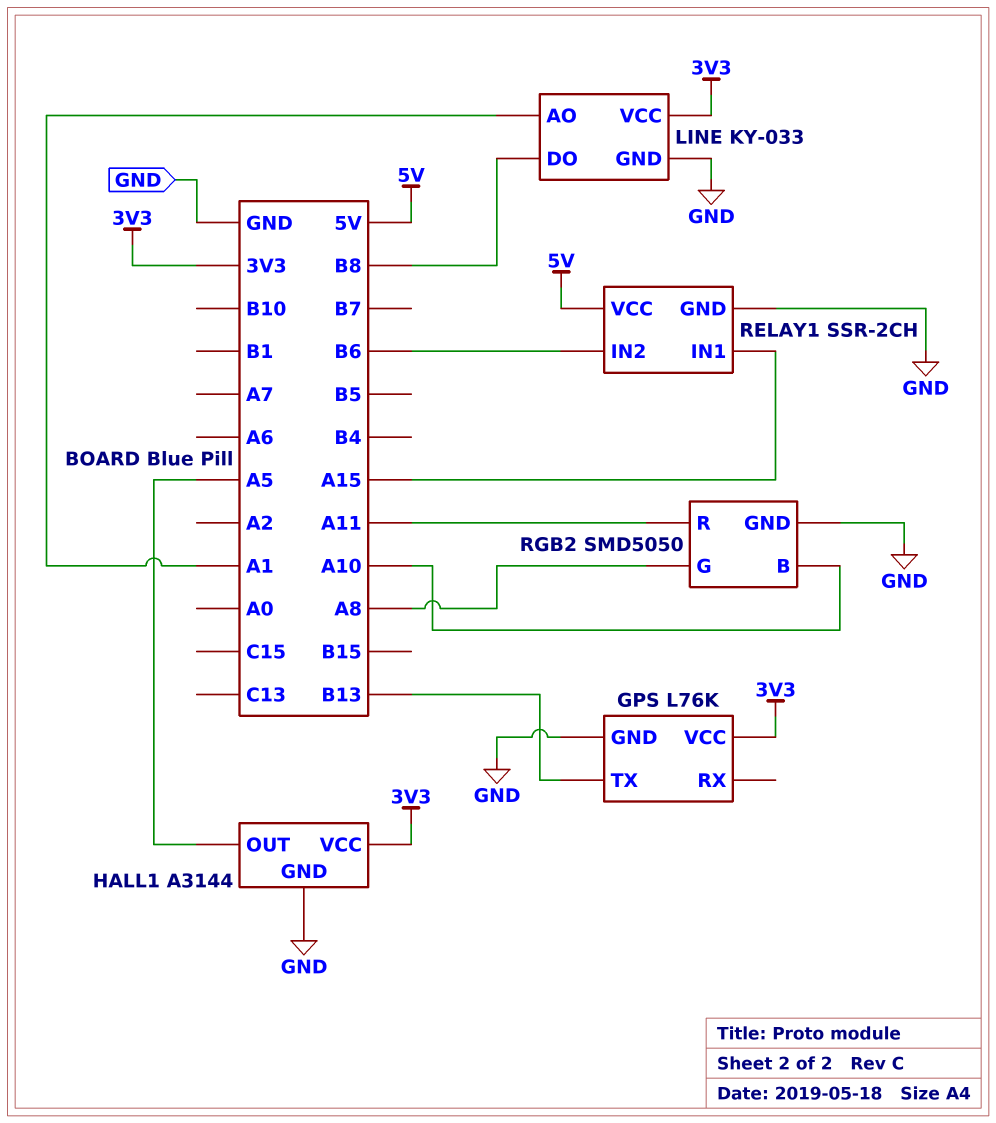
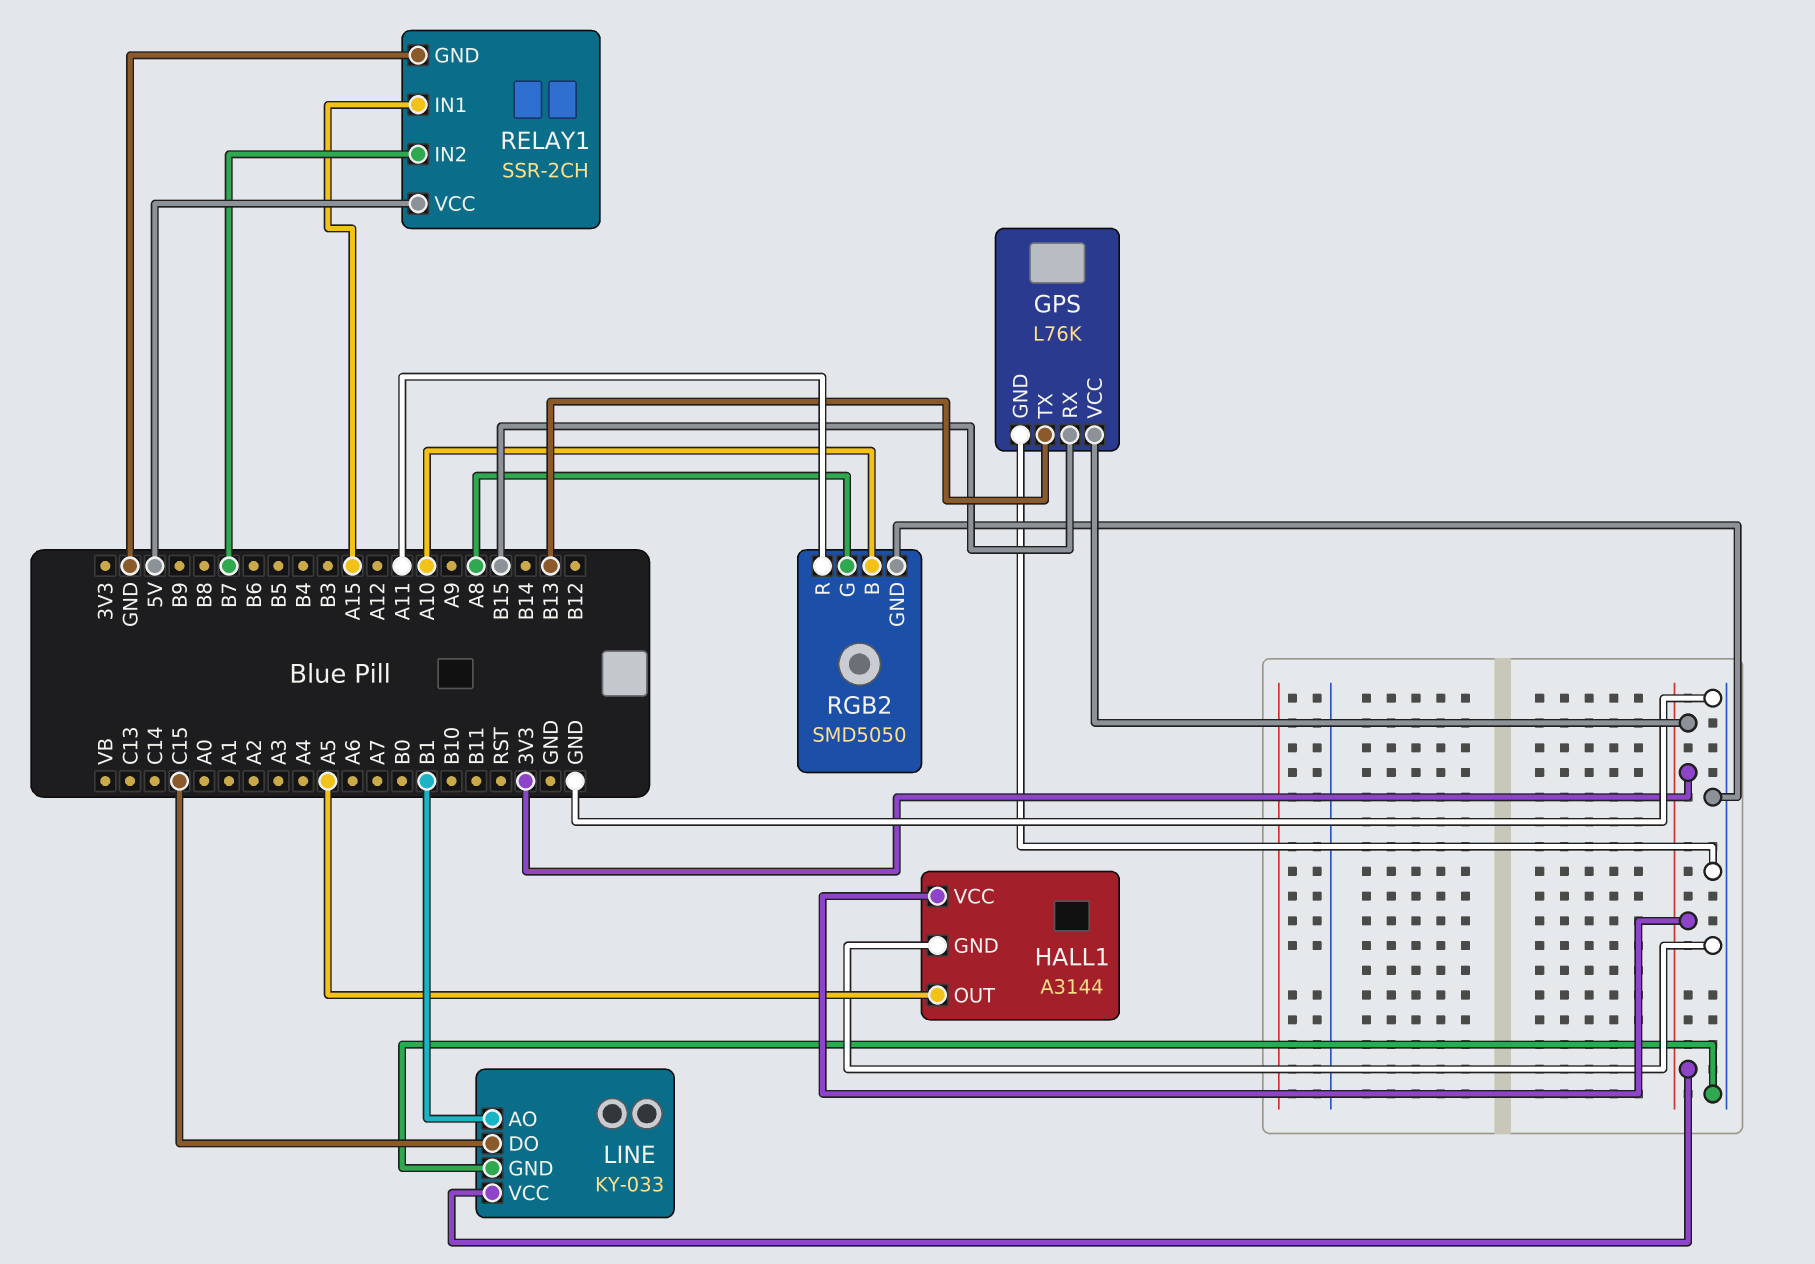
GPS pin RX: none -> B15
LINE pin AO: A1 -> B1
LINE pin DO: B8 -> C15
RELAY1 pin IN2: B6 -> B7

